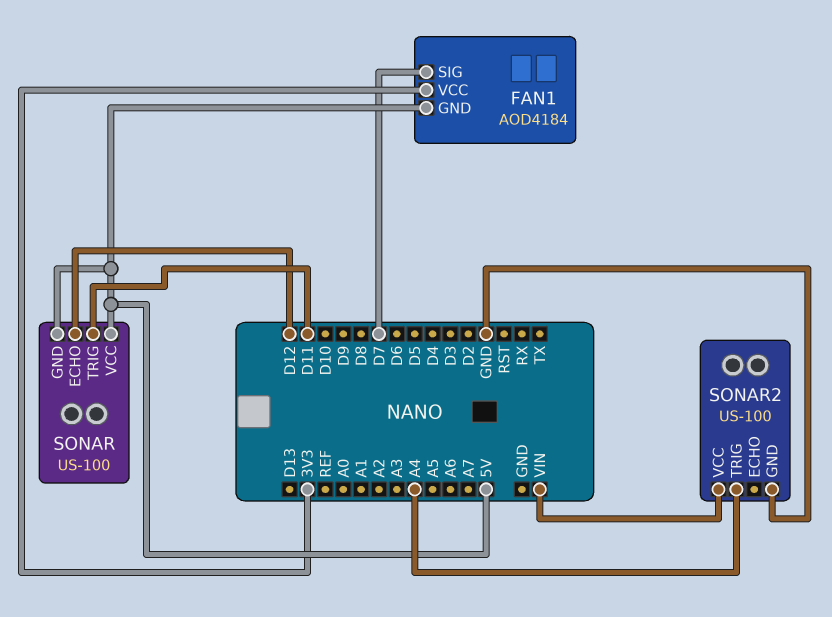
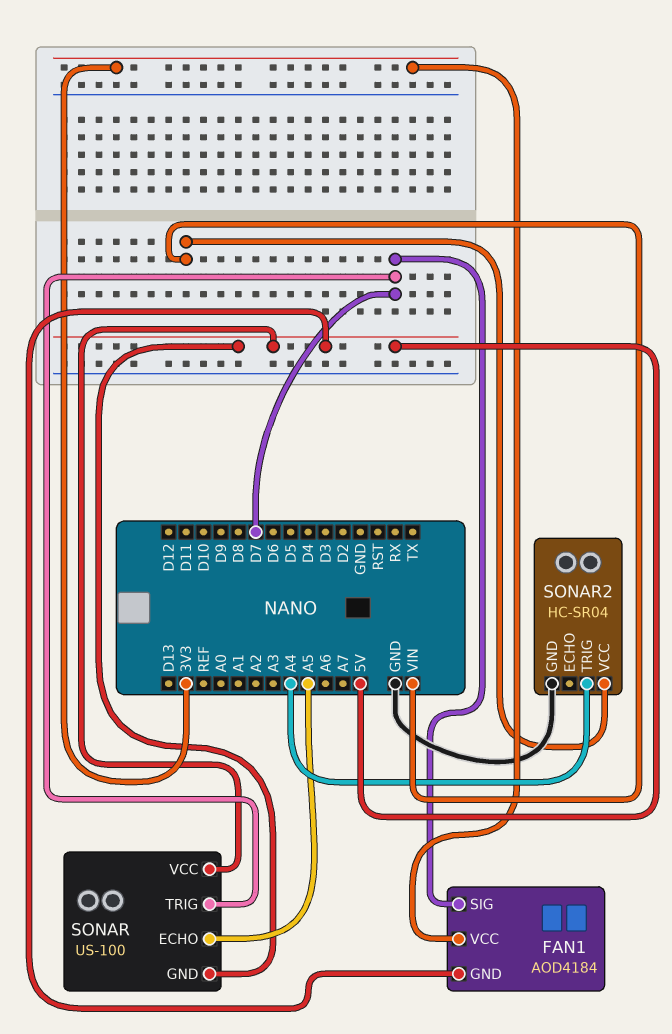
SONAR pin ECHO: D12 -> A5
SONAR pin TRIG: D11 -> D7
SONAR2: US-100 -> HC-SR04

